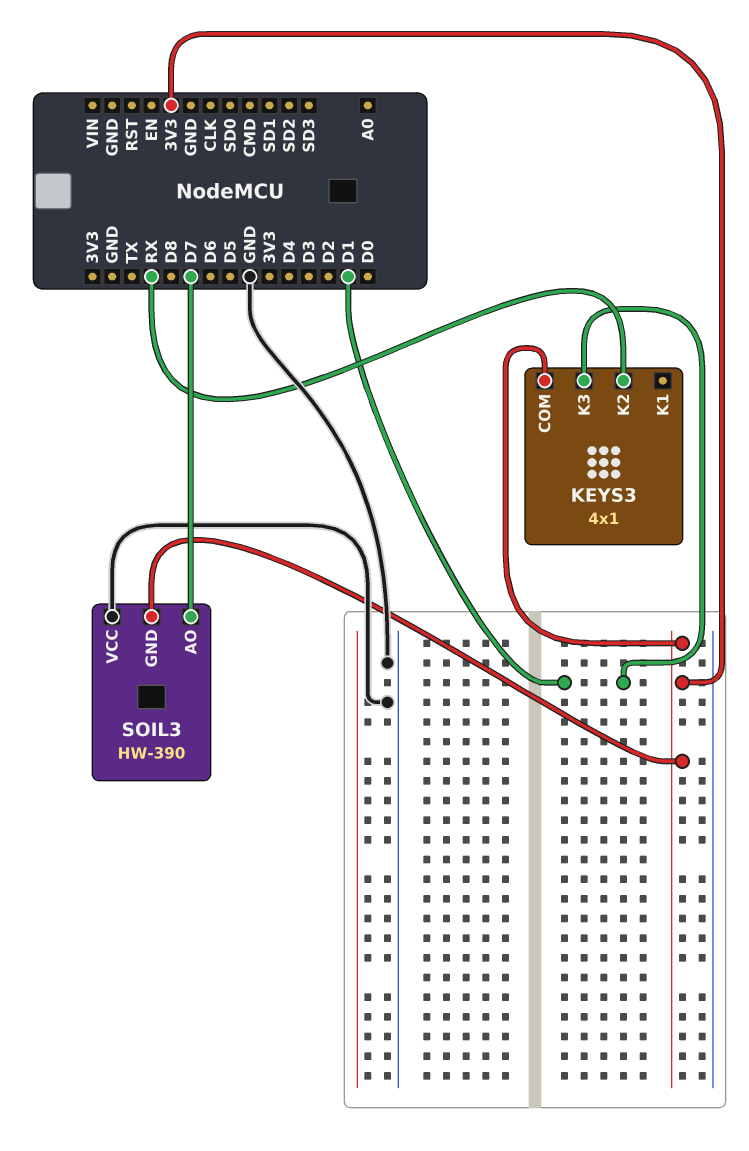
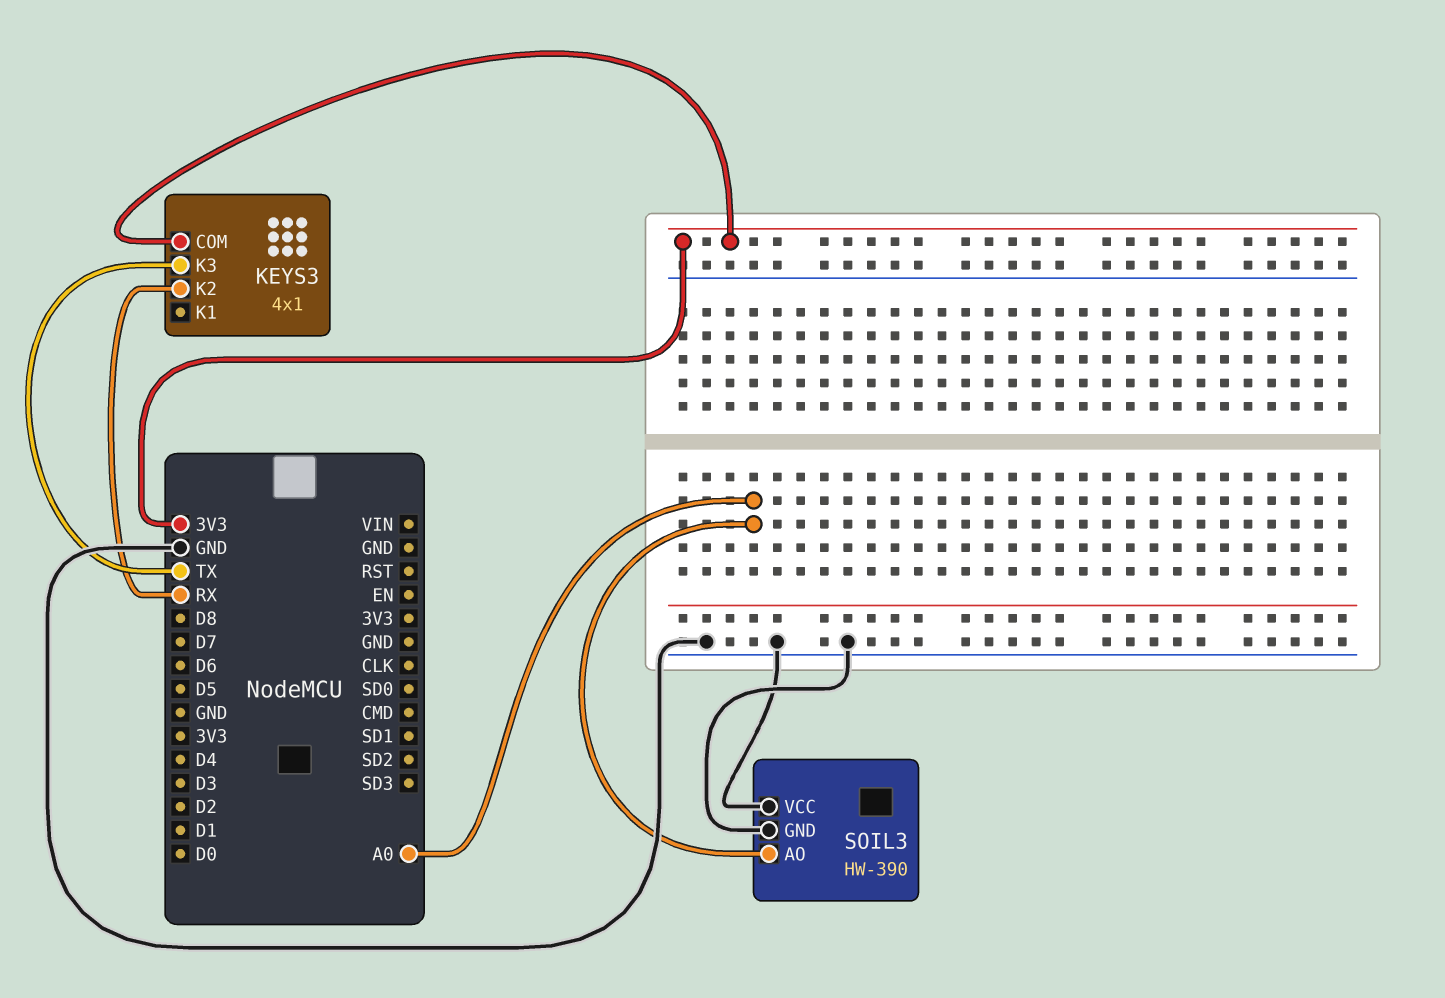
KEYS3 pin K3: D1 -> TX
SOIL3 pin AO: D7 -> A0
SOIL3 pin GND: 3V3 -> GND

